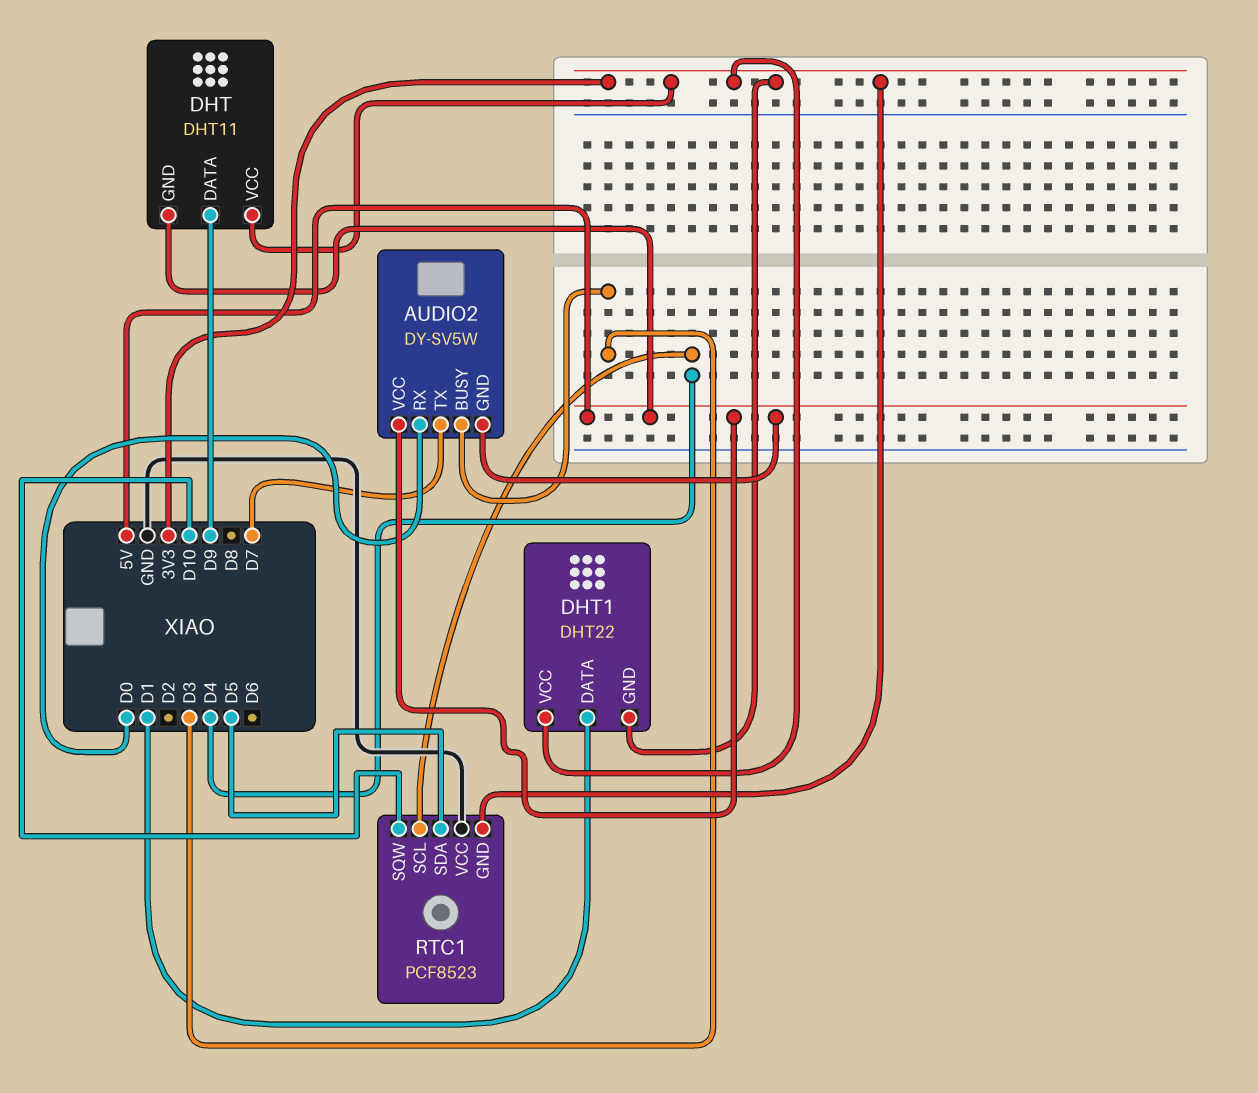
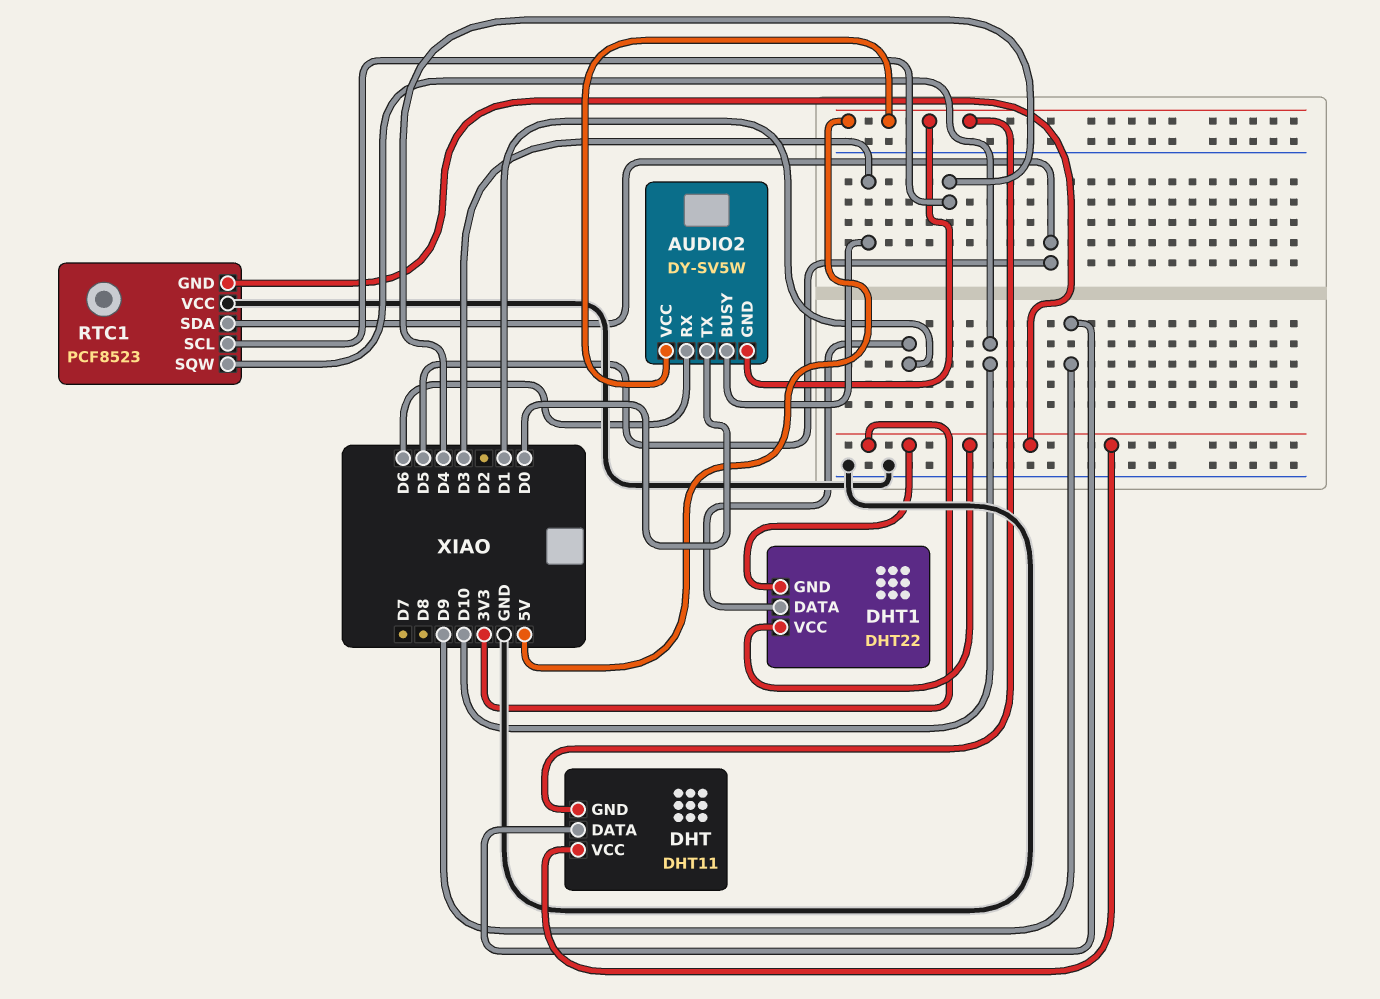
AUDIO2 pin RX: D0 -> D6
AUDIO2 pin TX: D7 -> D0

